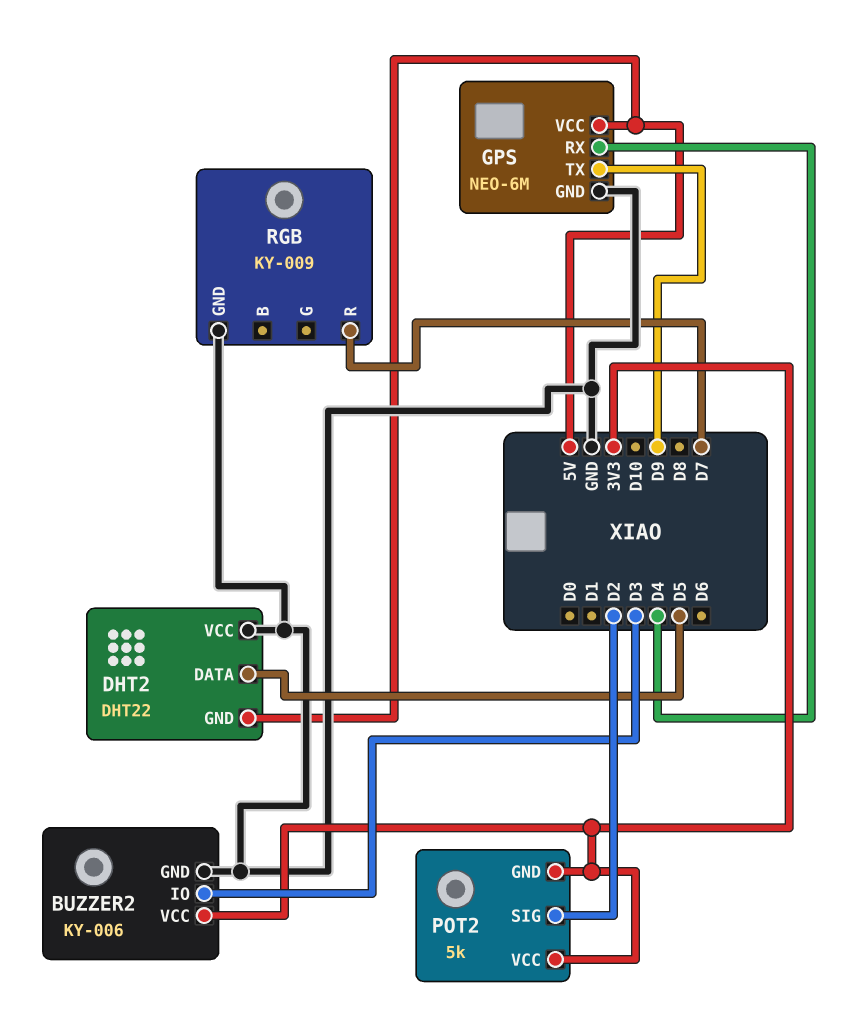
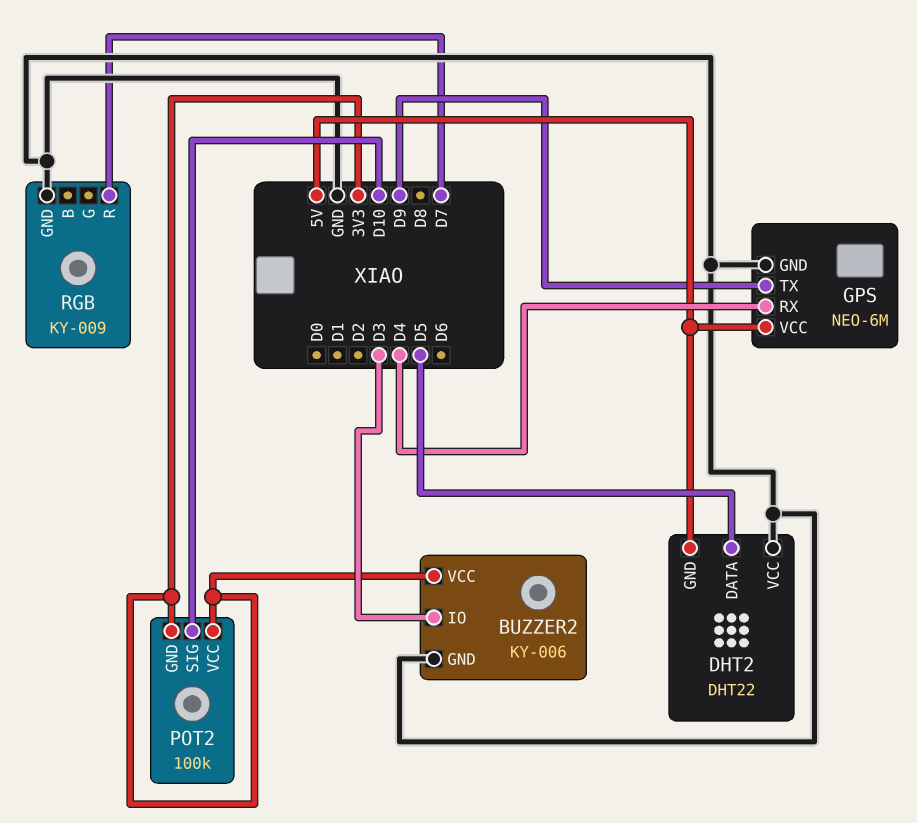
POT2: 5k -> 100k
POT2 pin SIG: D2 -> D10

